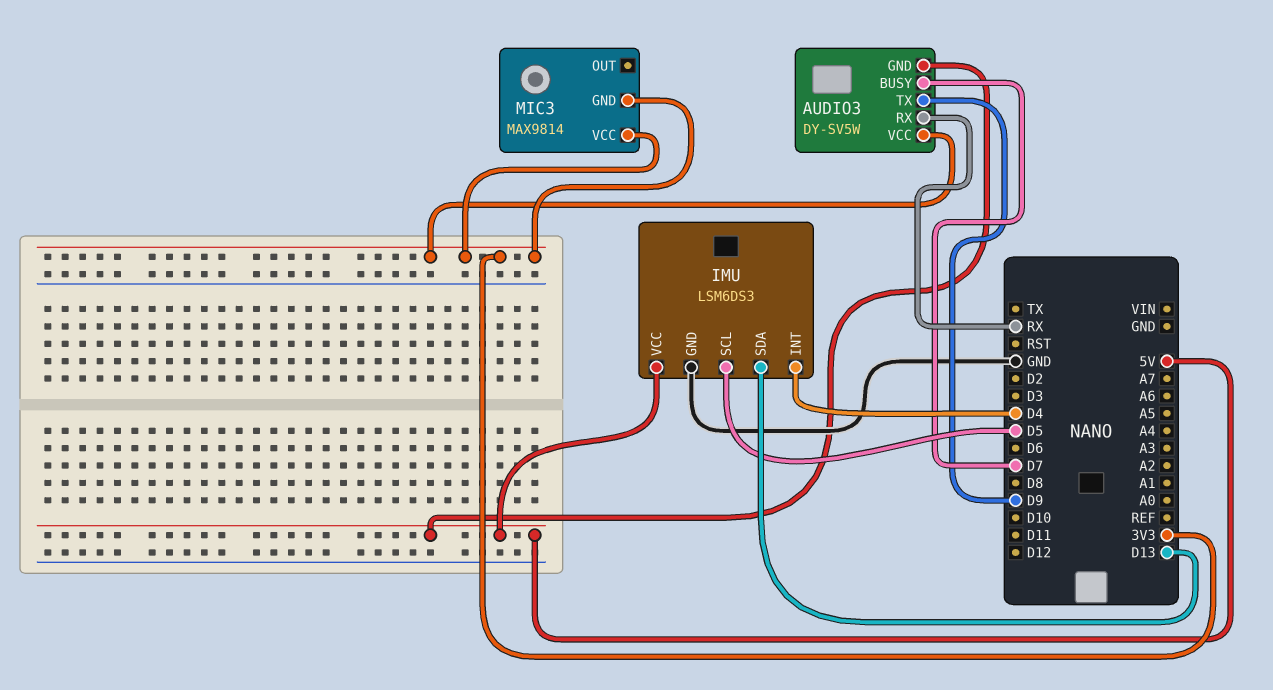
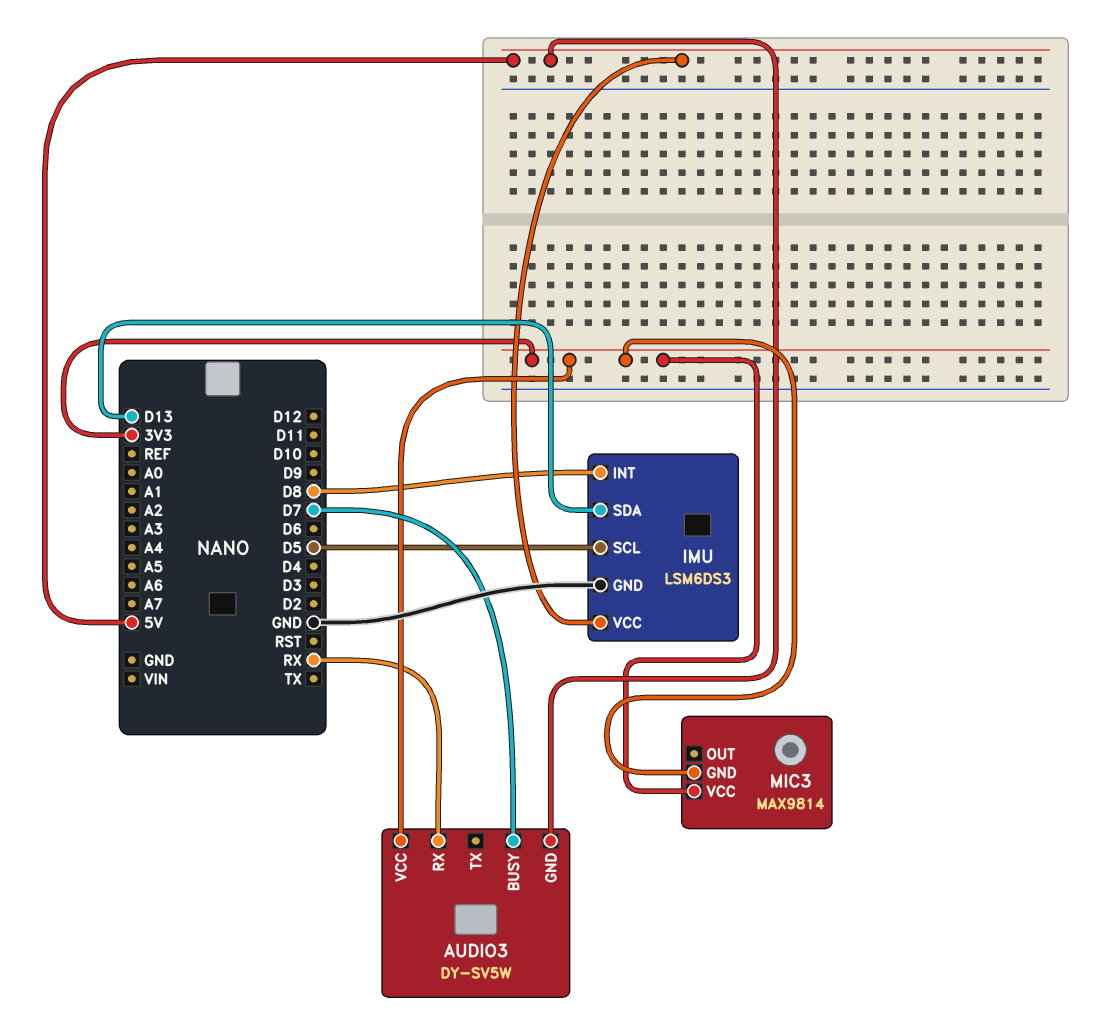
AUDIO3 pin TX: D9 -> none
IMU pin INT: D4 -> D8

